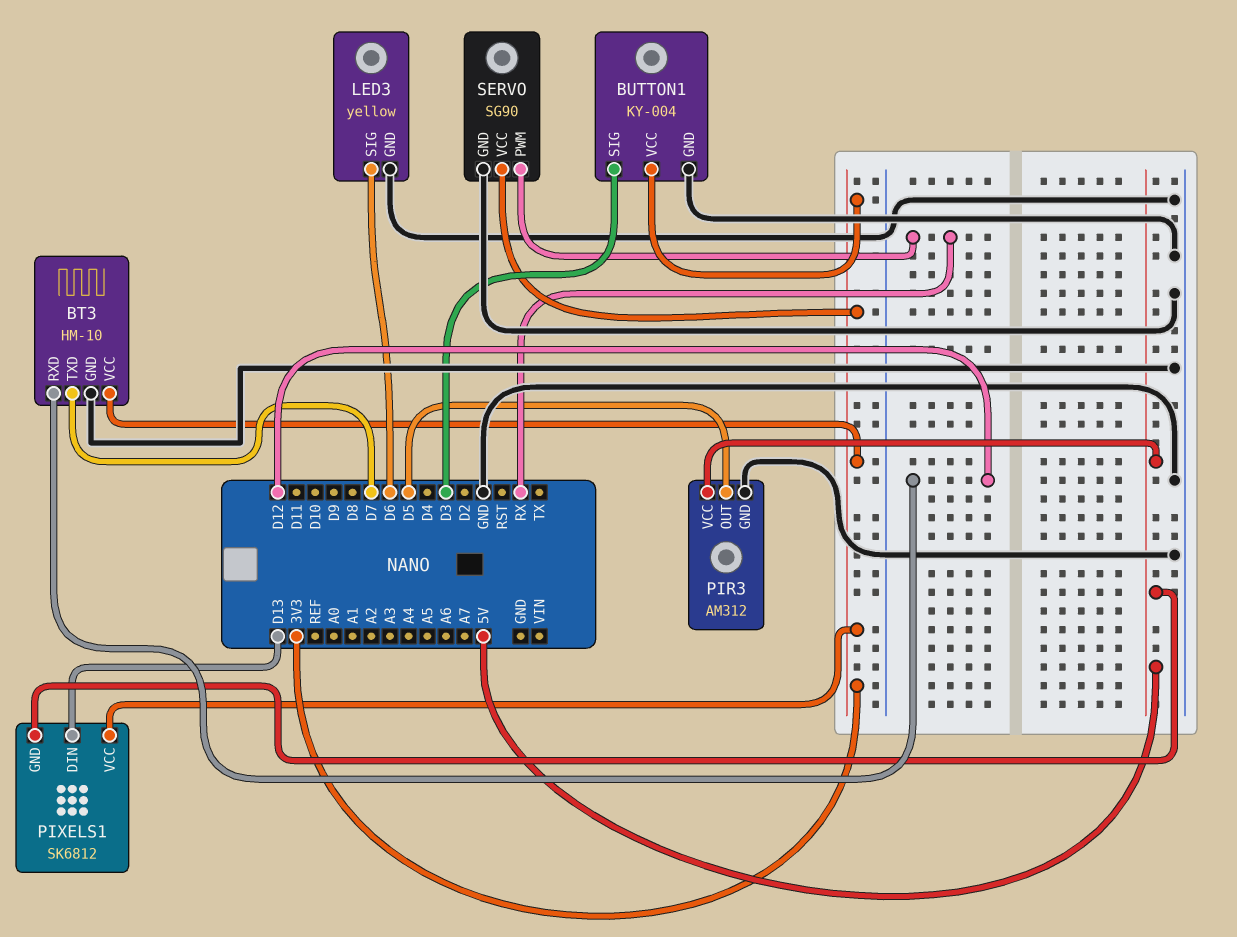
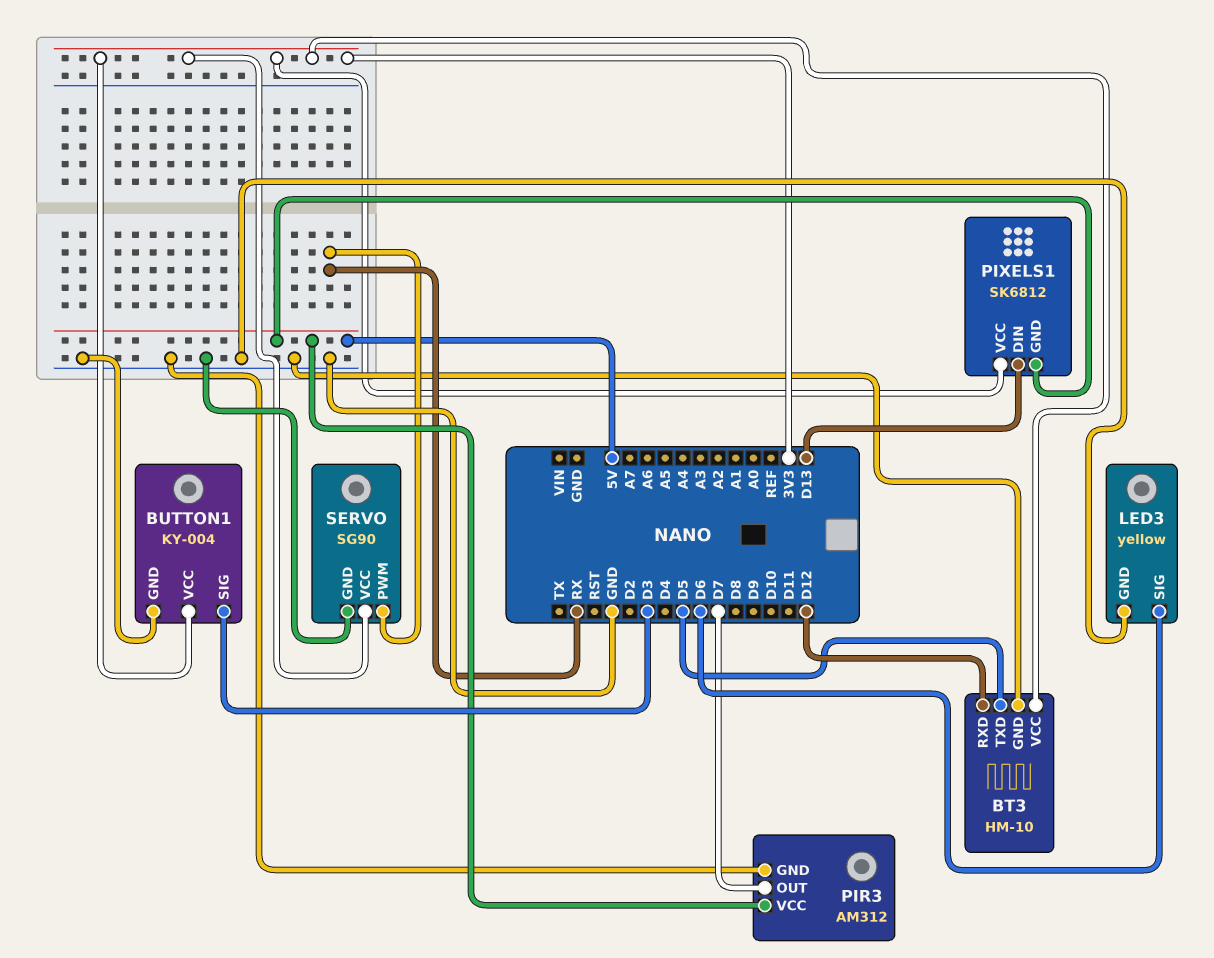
BT3 pin TXD: D7 -> D5
PIR3 pin OUT: D5 -> D7

